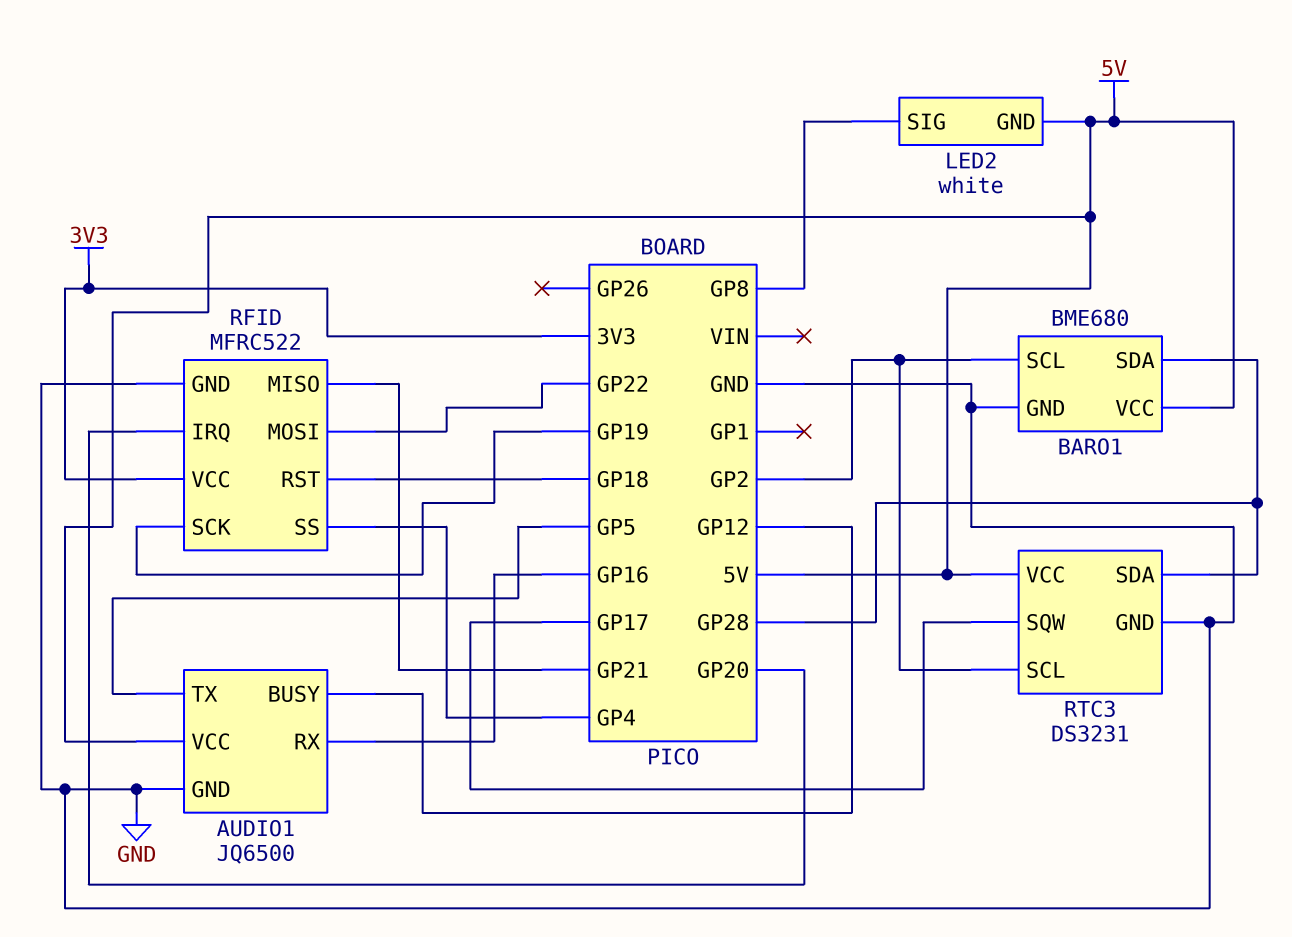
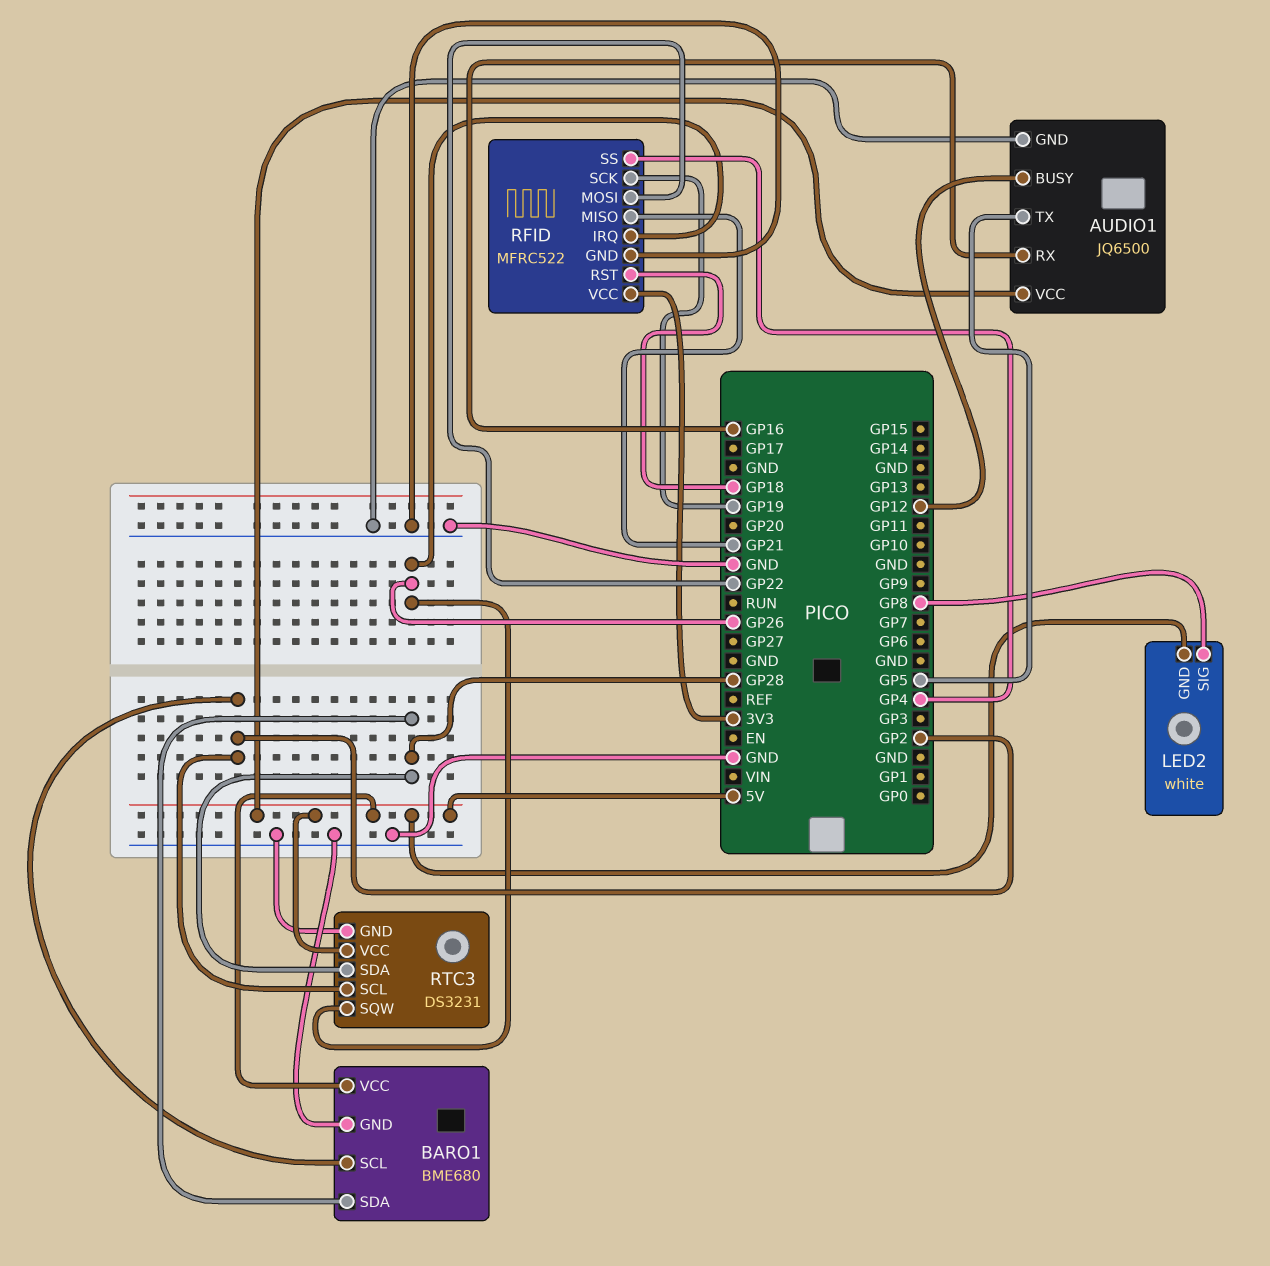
RFID pin IRQ: GP20 -> GP26
RTC3 pin SQW: GP17 -> GP26

